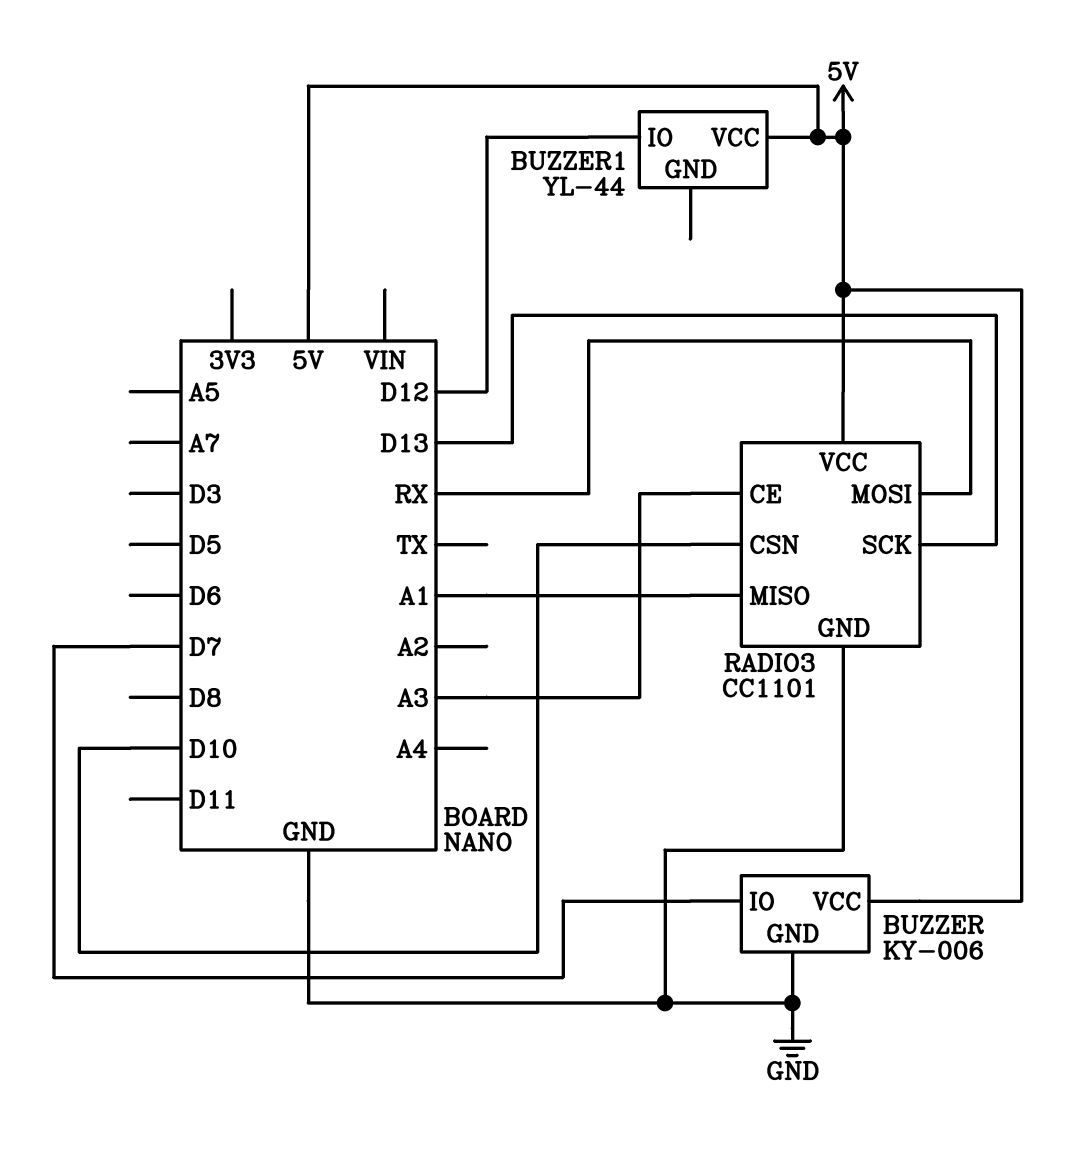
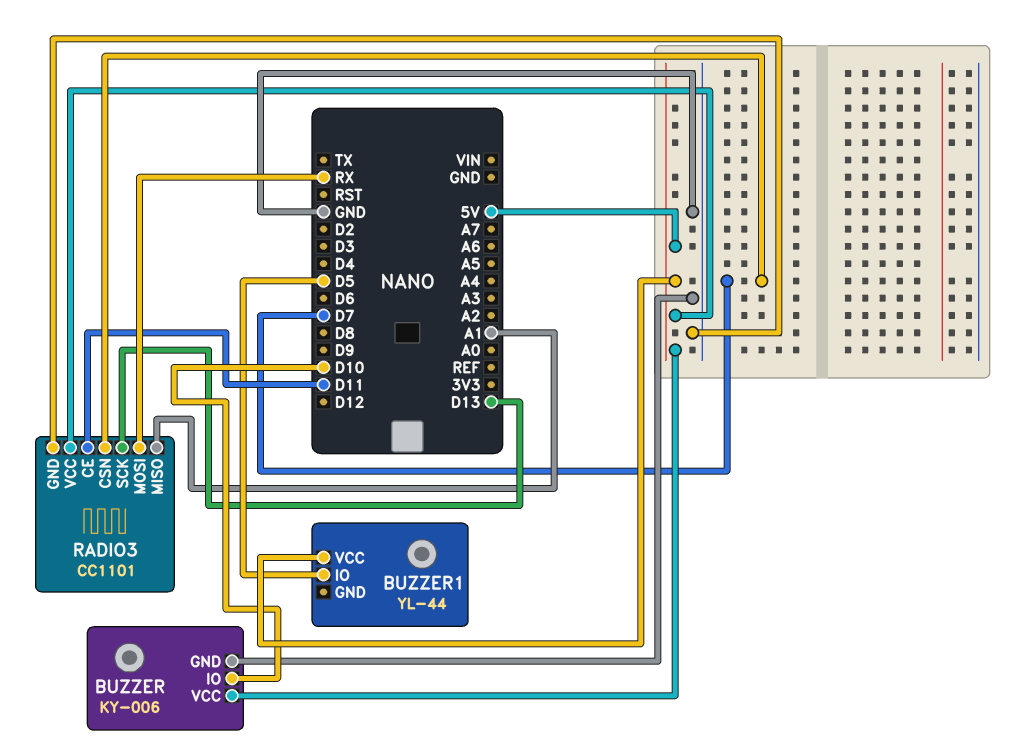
BUZZER pin IO: D7 -> D10
BUZZER1 pin IO: D12 -> D5
RADIO3 pin CE: A3 -> D11
RADIO3 pin CSN: D10 -> D7

